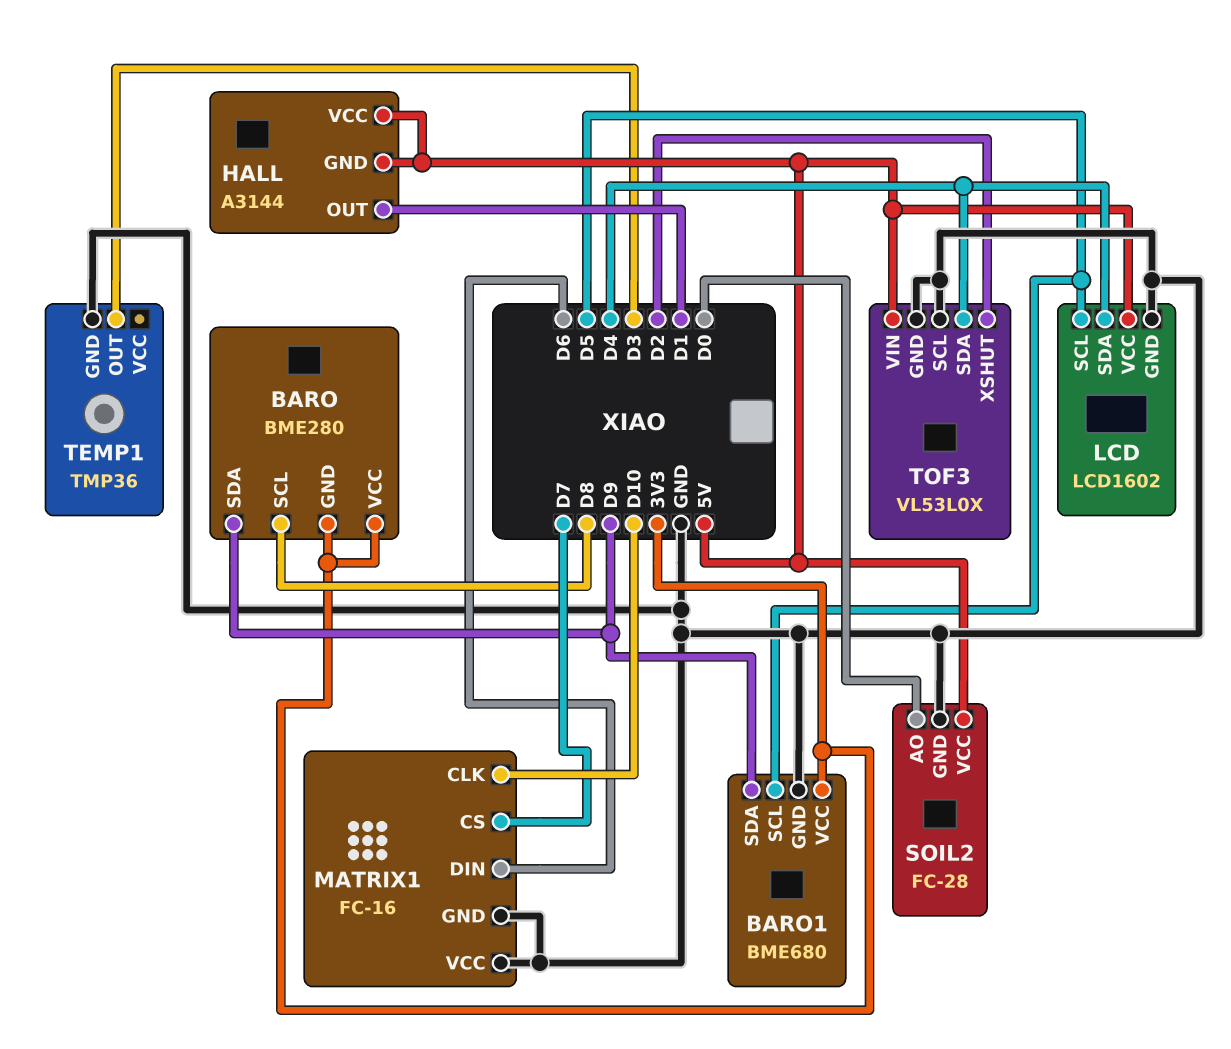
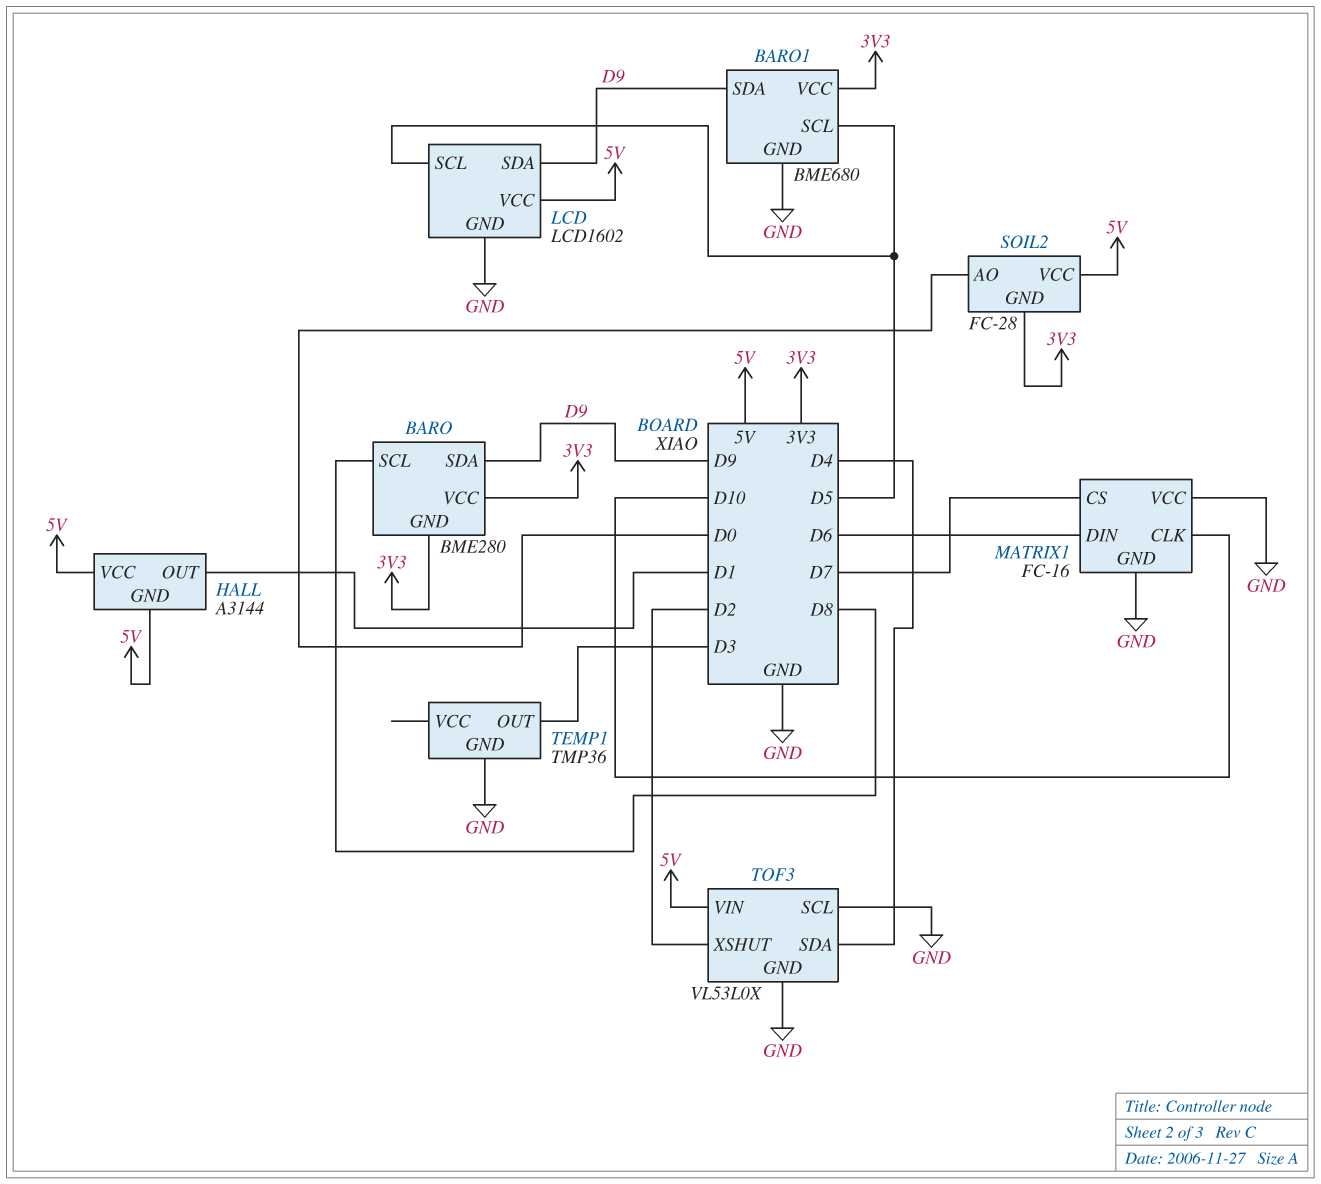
LCD pin SDA: D4 -> D9
SOIL2 pin GND: GND -> 3V3

